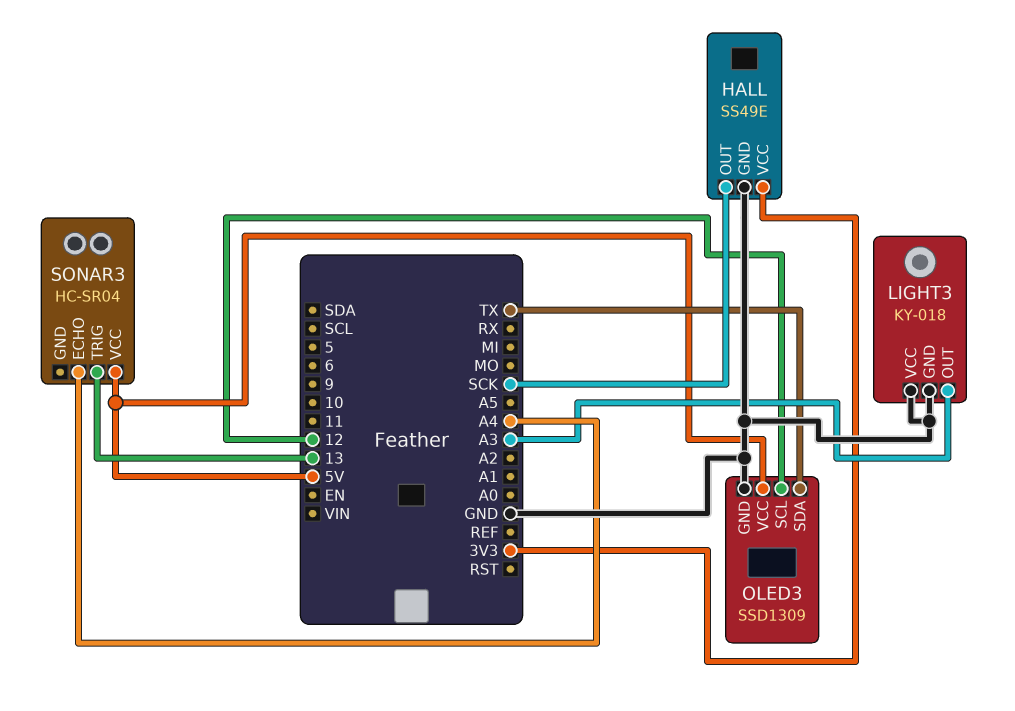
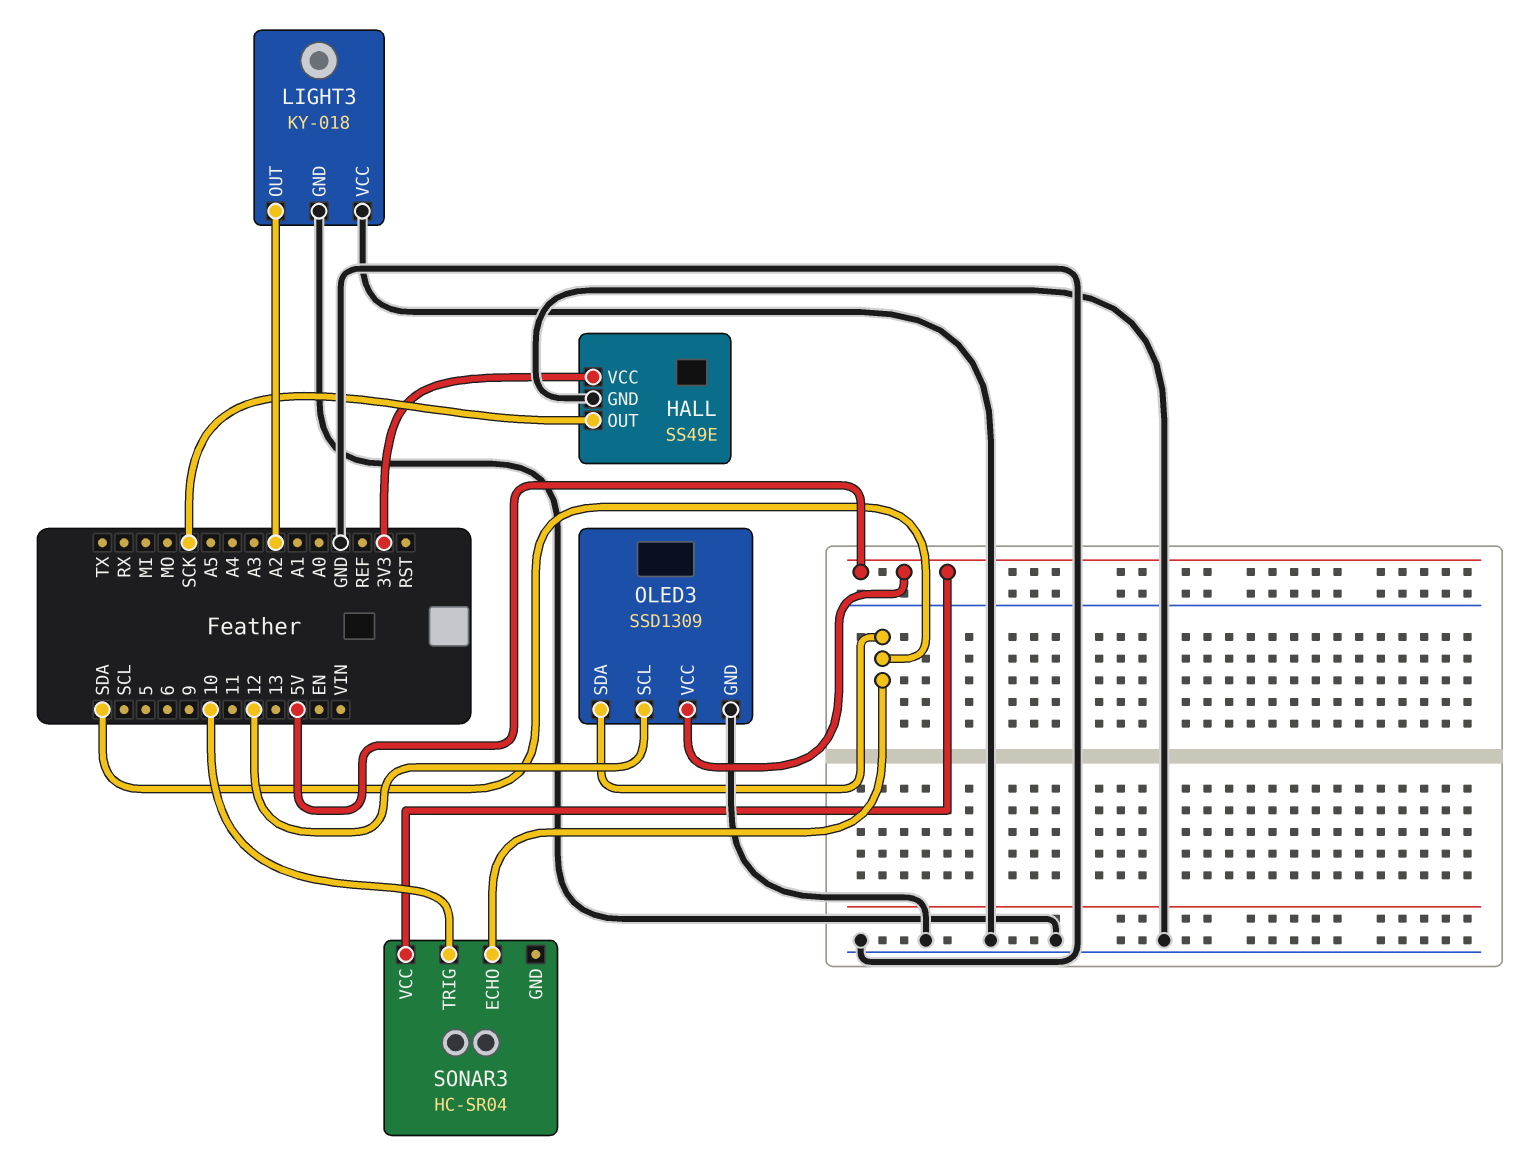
LIGHT3 pin OUT: A3 -> A2
OLED3 pin SDA: TX -> SDA
SONAR3 pin ECHO: A4 -> SDA
SONAR3 pin TRIG: 13 -> 10

